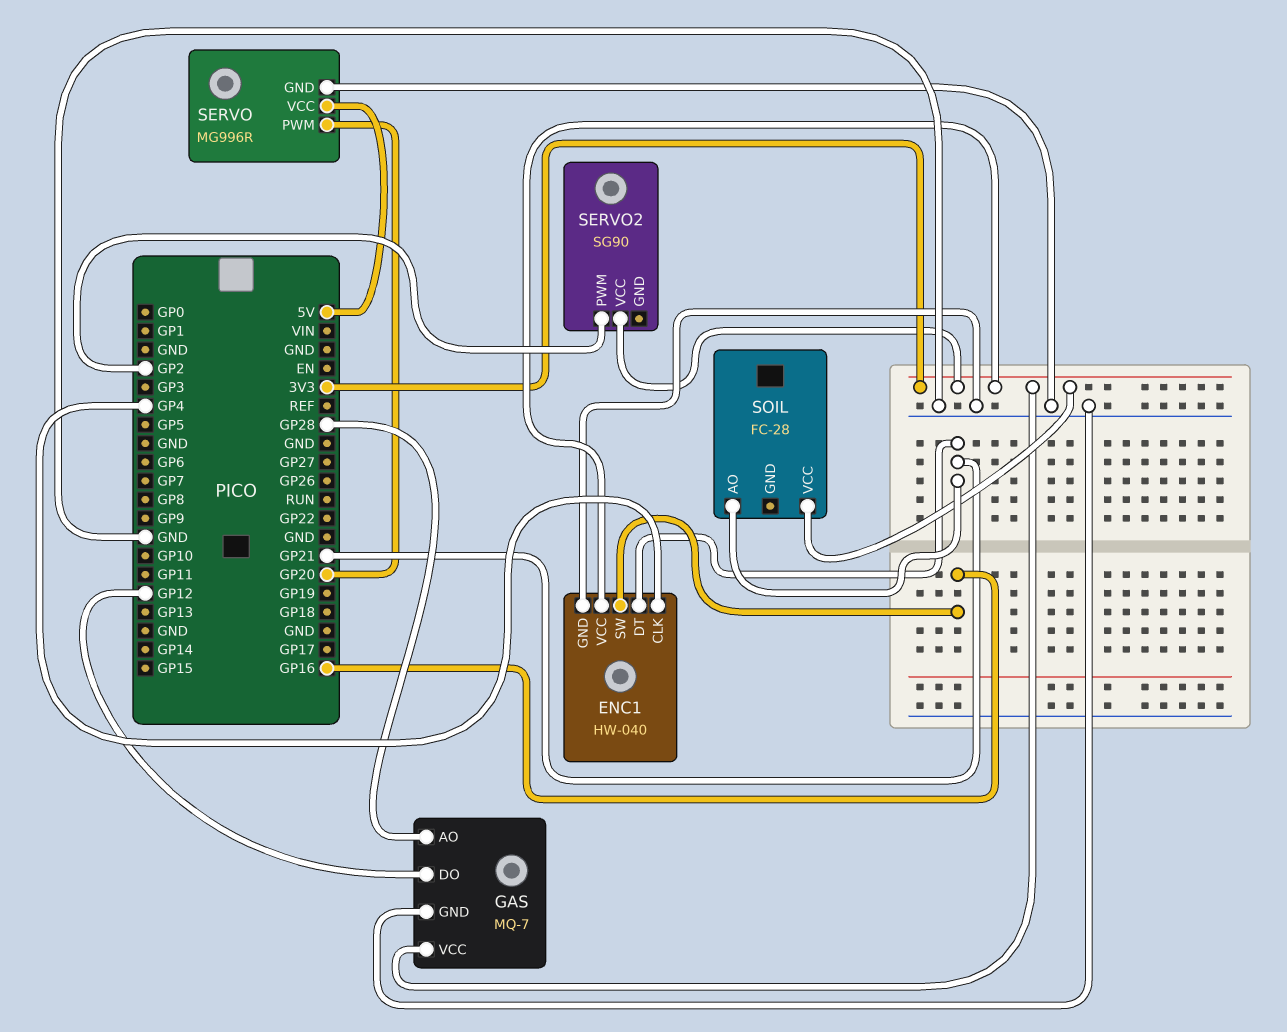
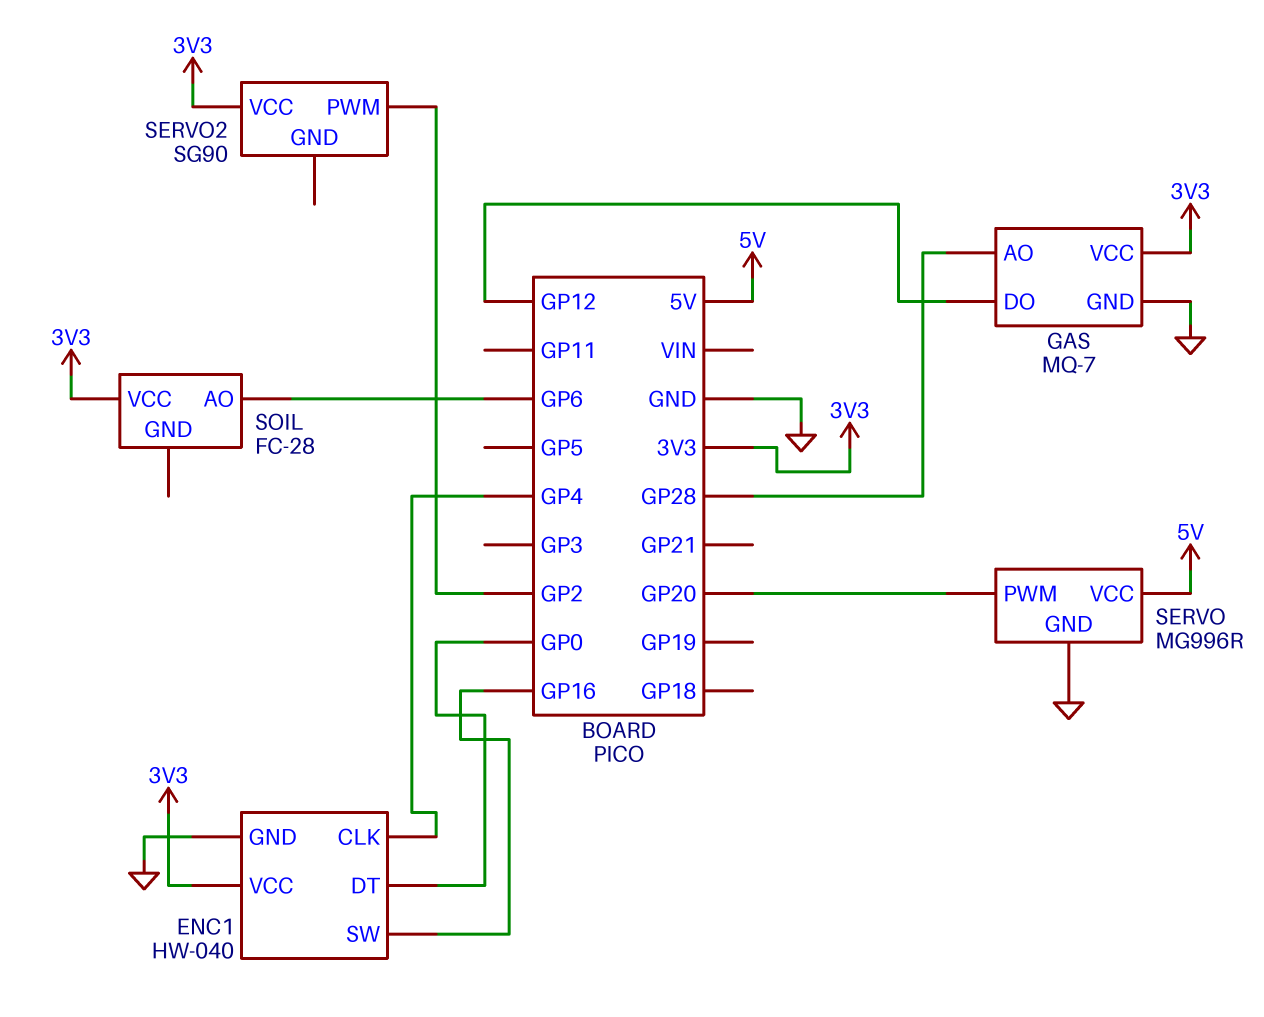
ENC1 pin DT: GP21 -> GP0
SOIL pin AO: GP21 -> GP6

